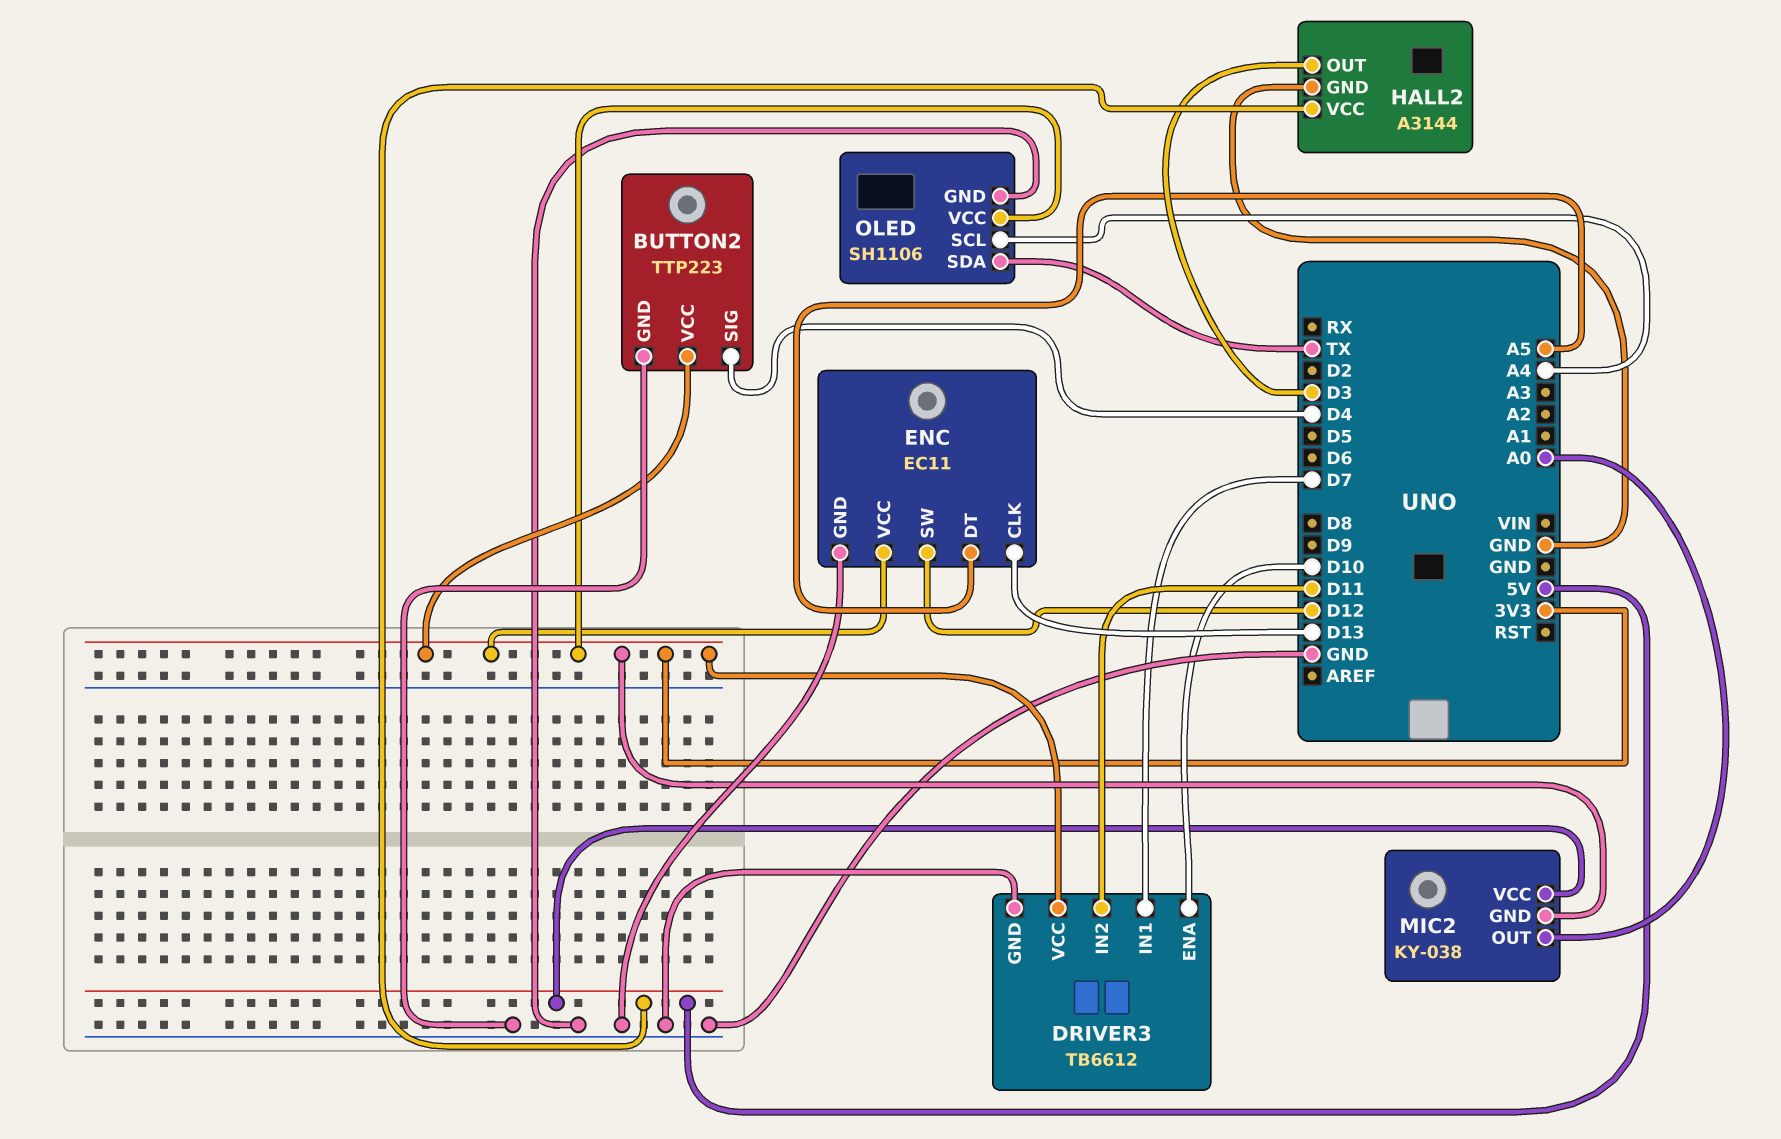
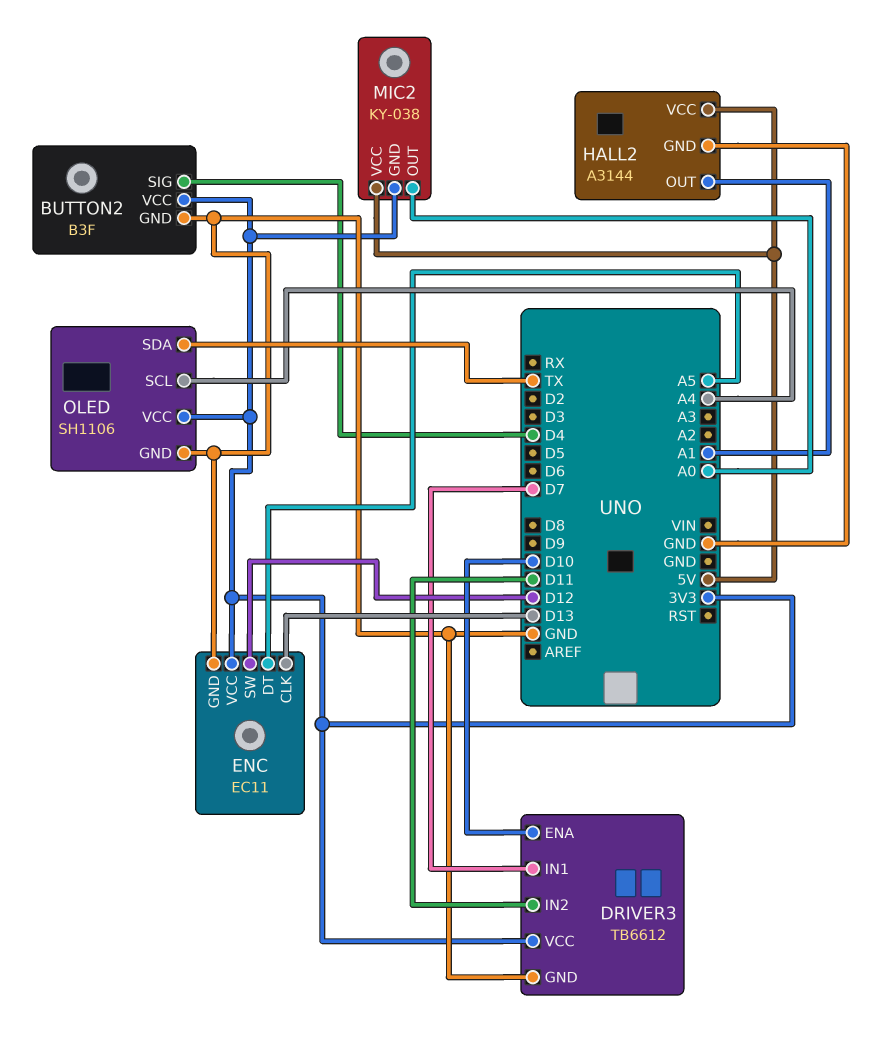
BUTTON2: TTP223 -> B3F
HALL2 pin OUT: D3 -> A1

